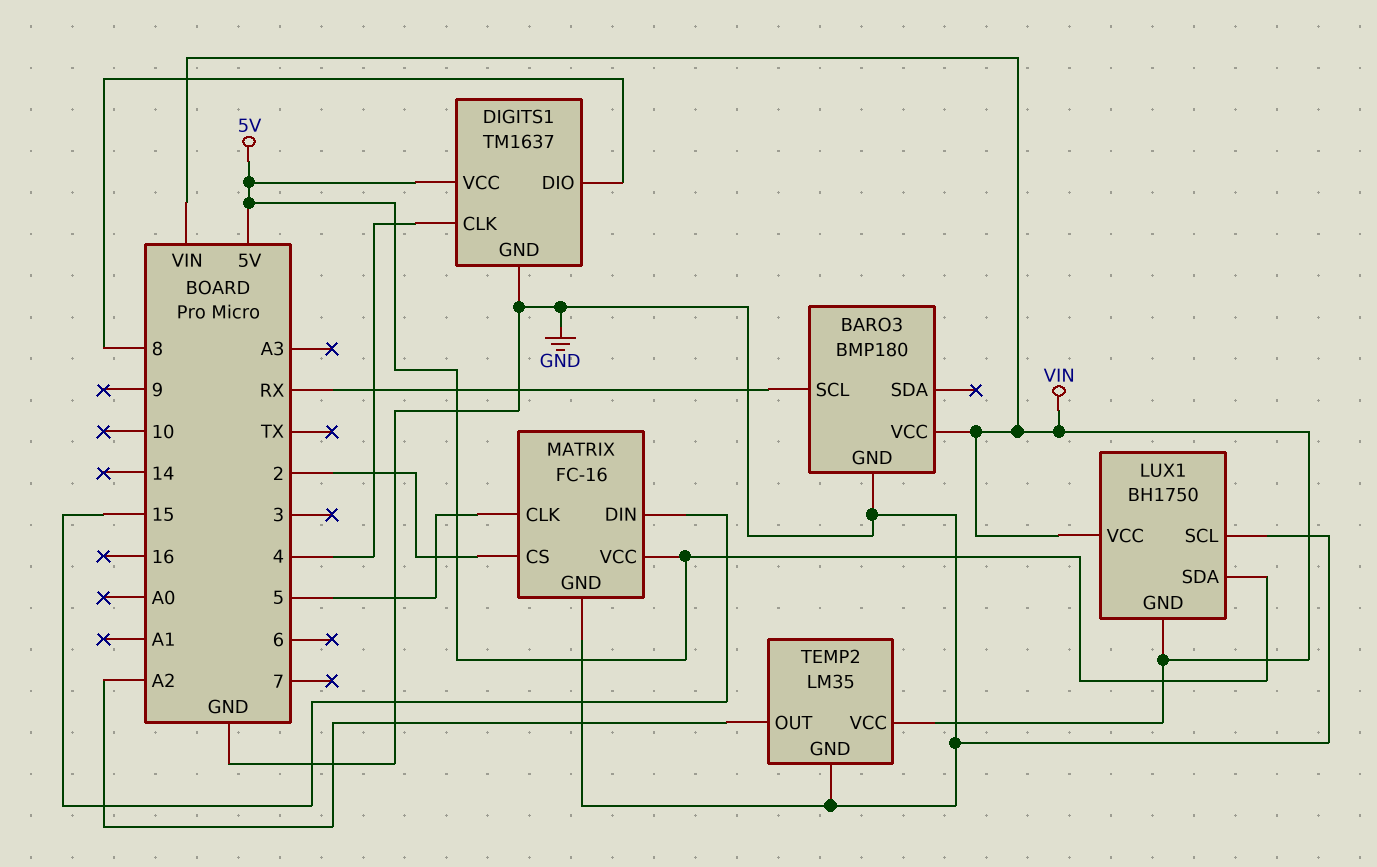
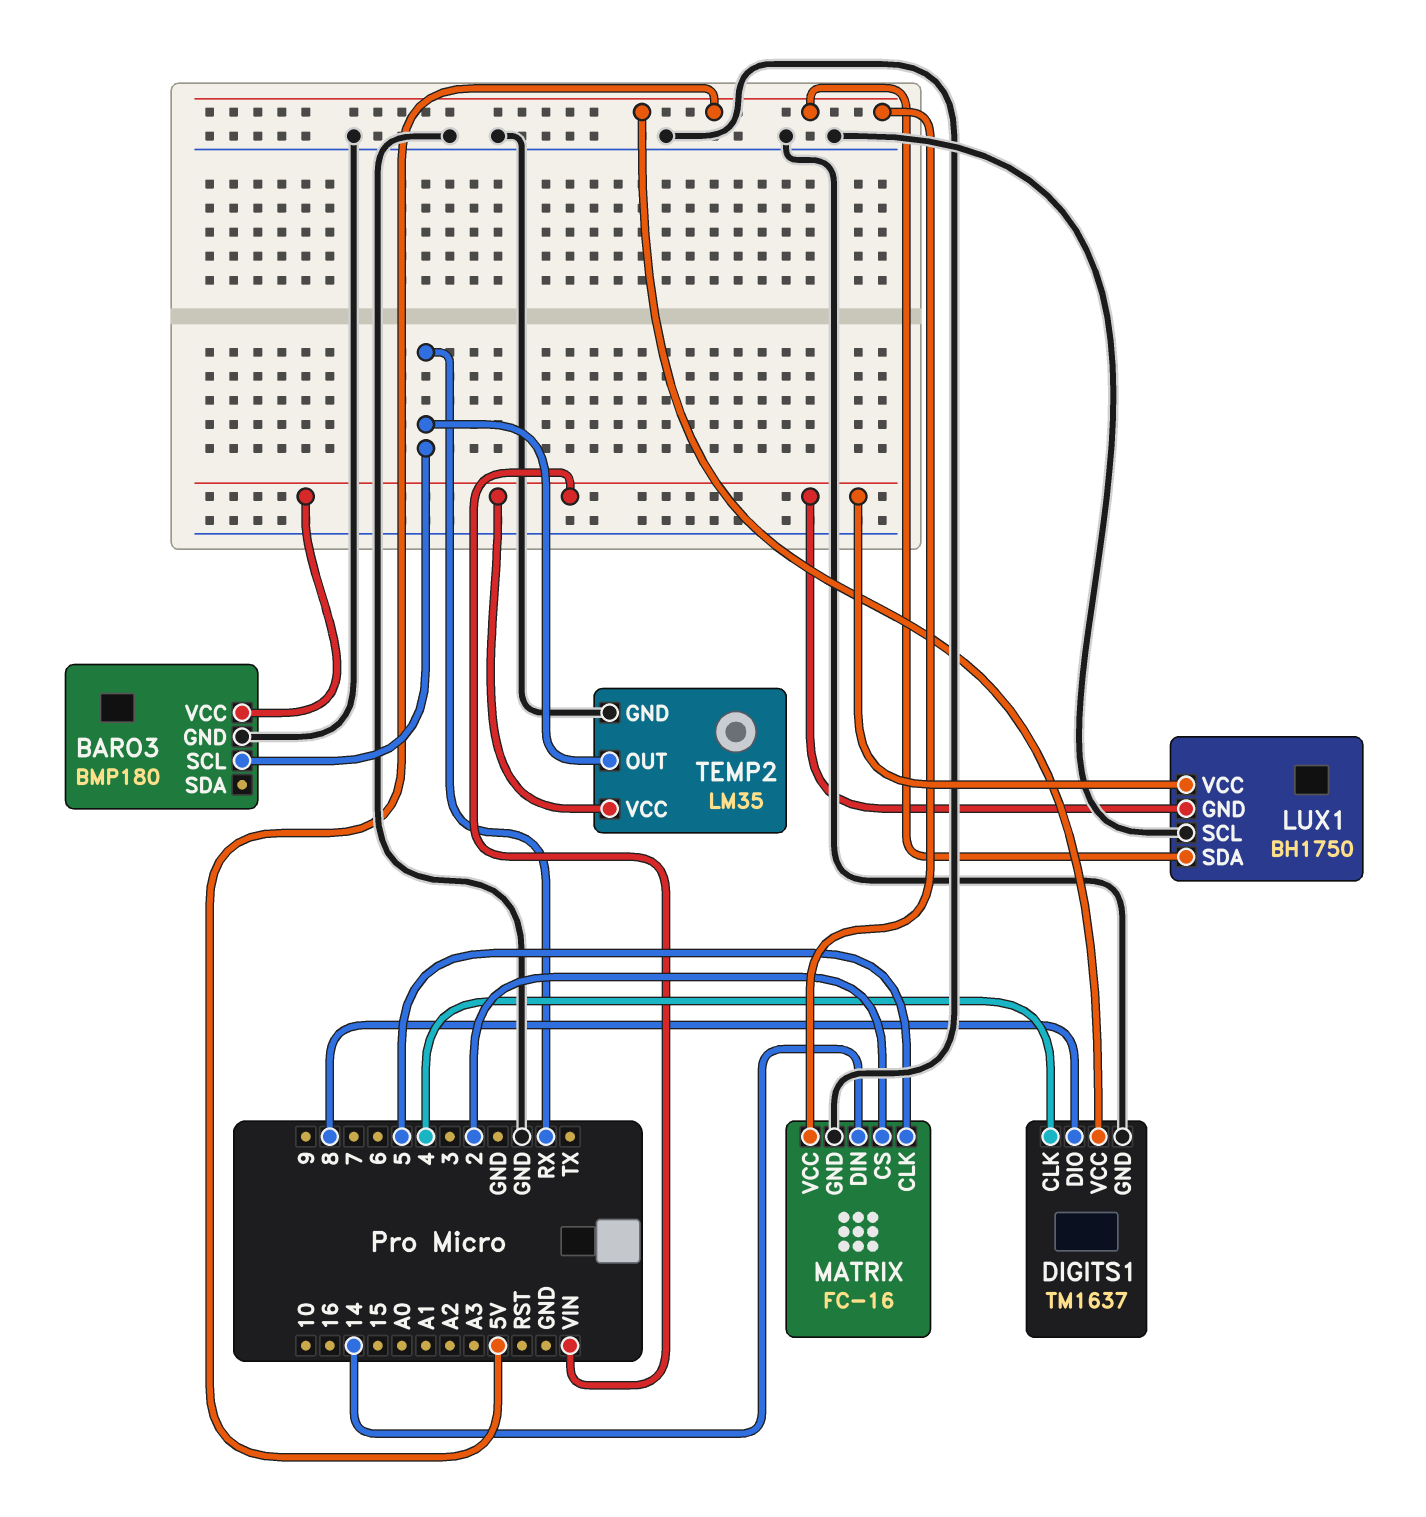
MATRIX pin DIN: 15 -> 14
TEMP2 pin OUT: A2 -> RX

